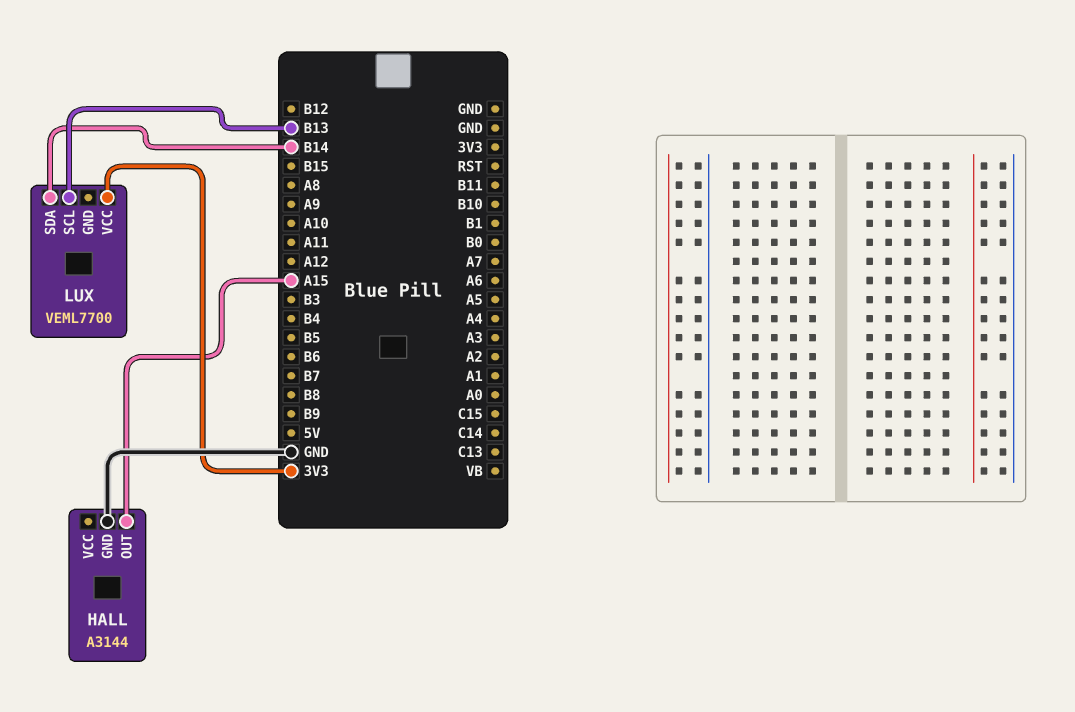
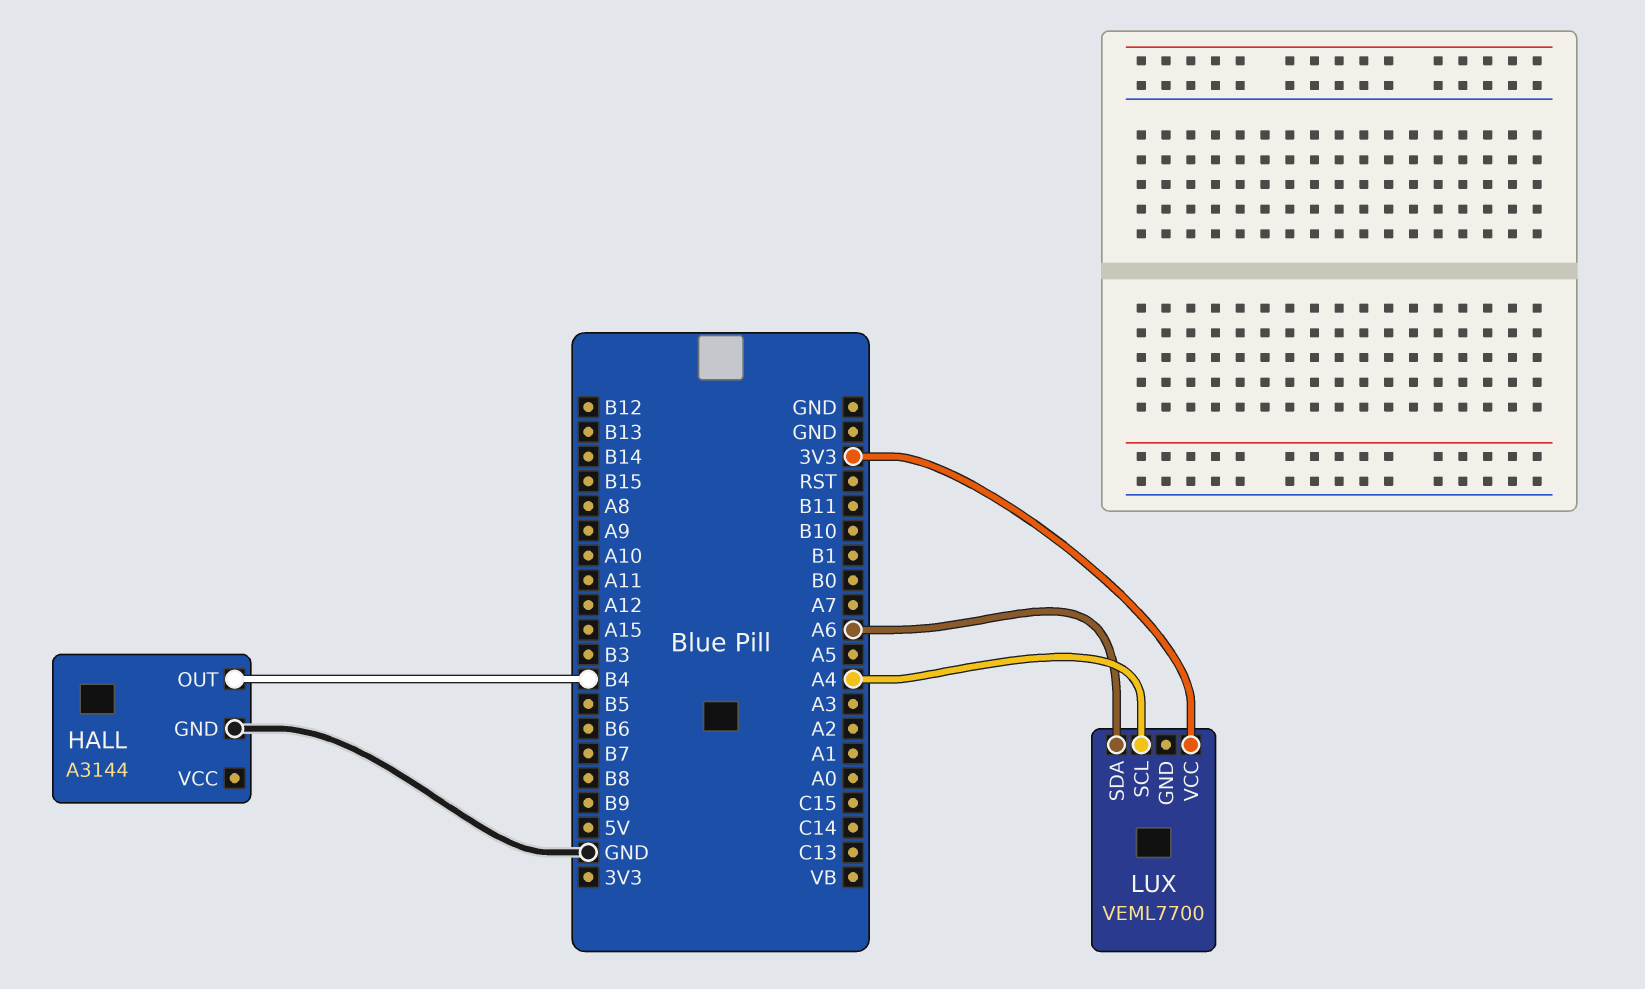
HALL pin OUT: A15 -> B4
LUX pin SCL: B13 -> A4
LUX pin SDA: B14 -> A6

